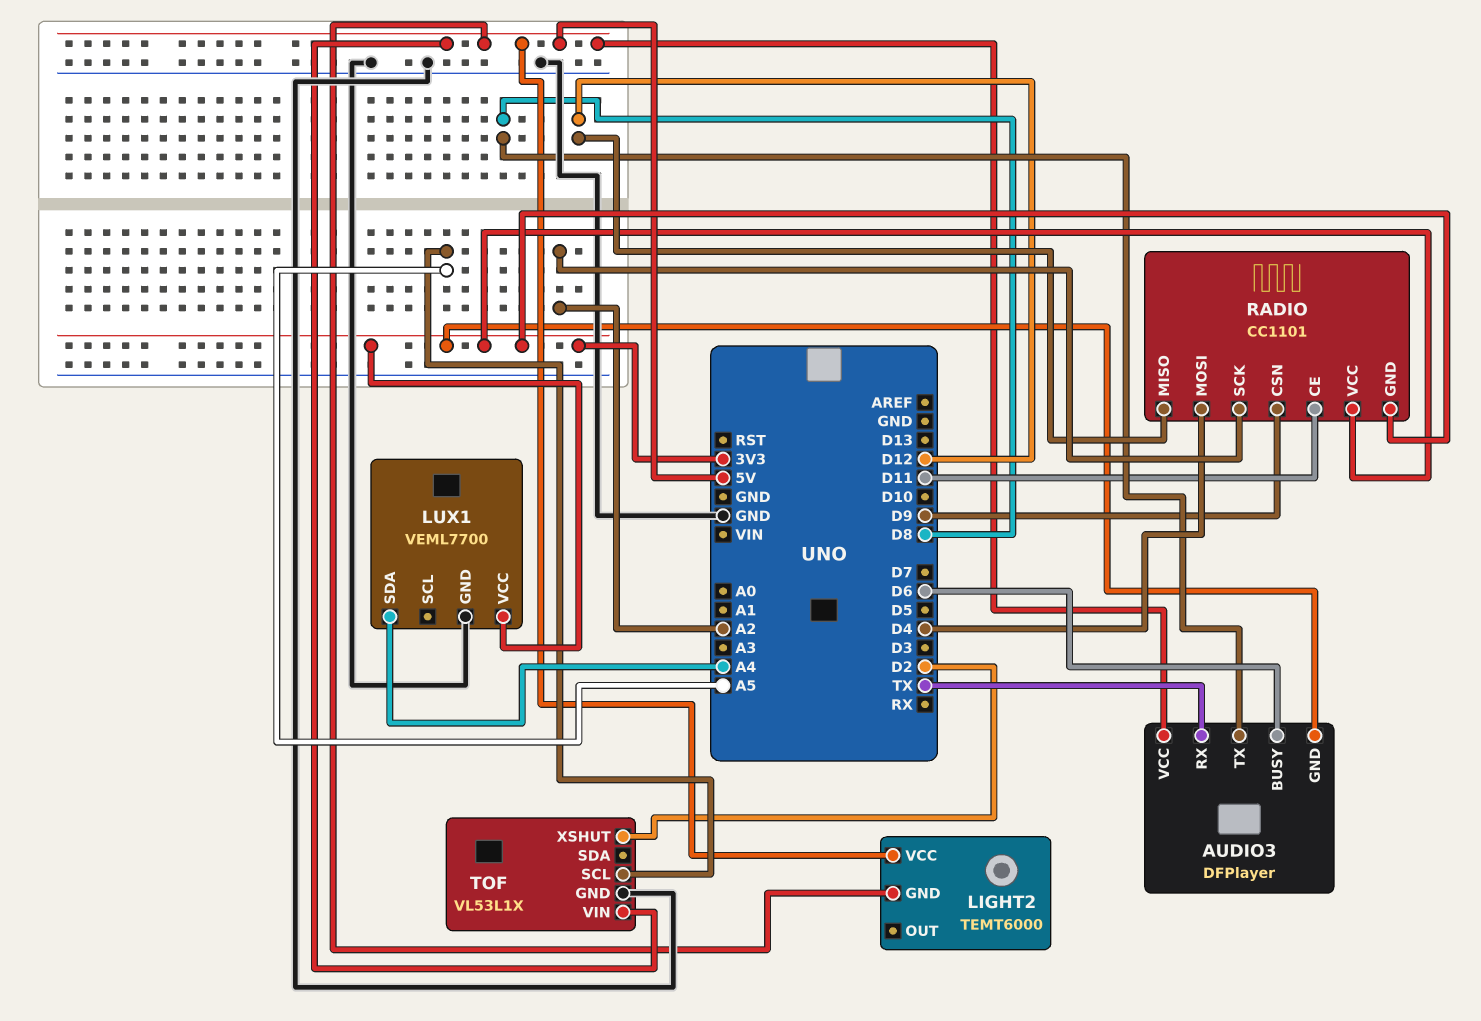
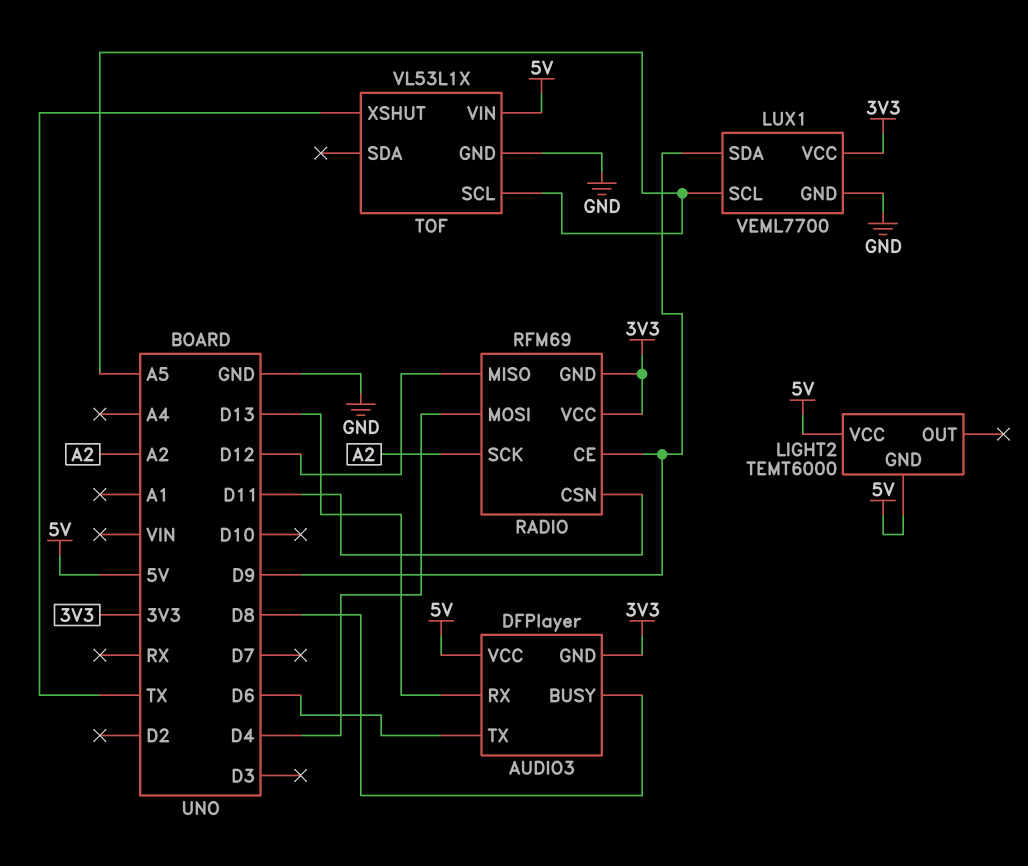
AUDIO3 pin BUSY: D6 -> D8
AUDIO3 pin RX: TX -> D13
AUDIO3 pin TX: D8 -> D6
LUX1 pin SCL: none -> A5
LUX1 pin SDA: A4 -> D9
RADIO: CC1101 -> RFM69
RADIO pin CE: D11 -> D9
RADIO pin CSN: D9 -> D11
TOF pin XSHUT: D2 -> TX

